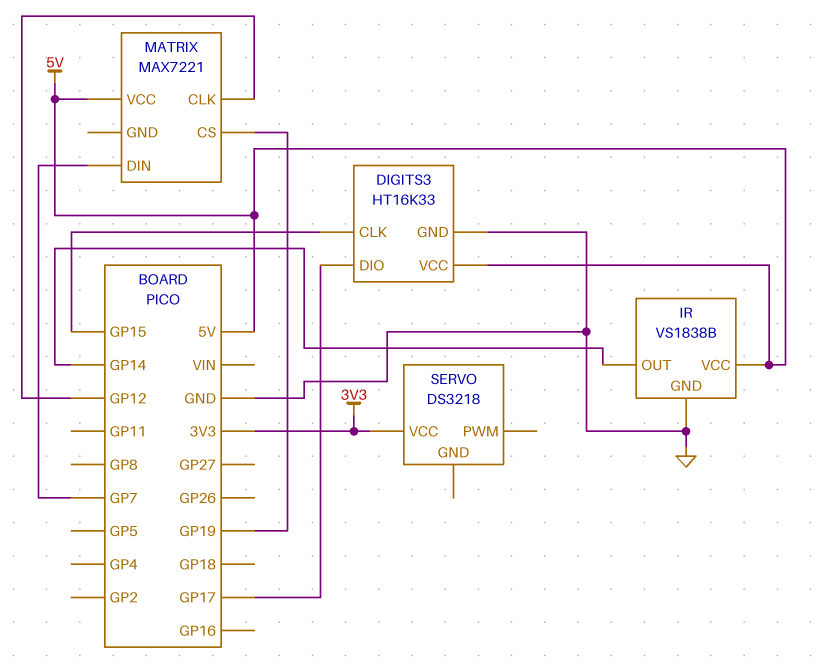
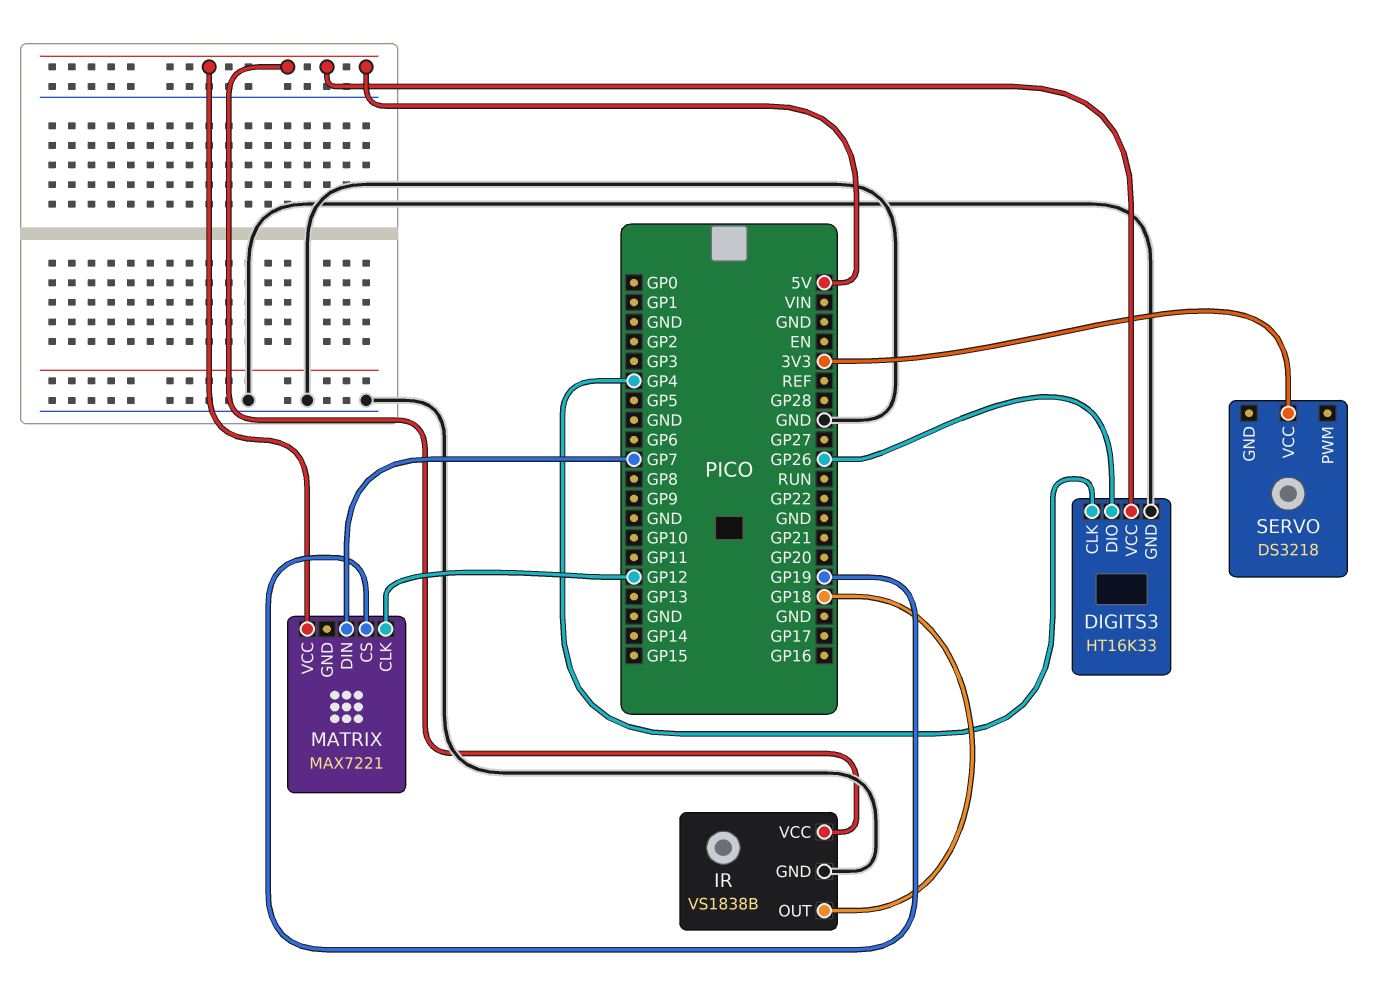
DIGITS3 pin CLK: GP15 -> GP4
DIGITS3 pin DIO: GP17 -> GP26
IR pin OUT: GP14 -> GP18

